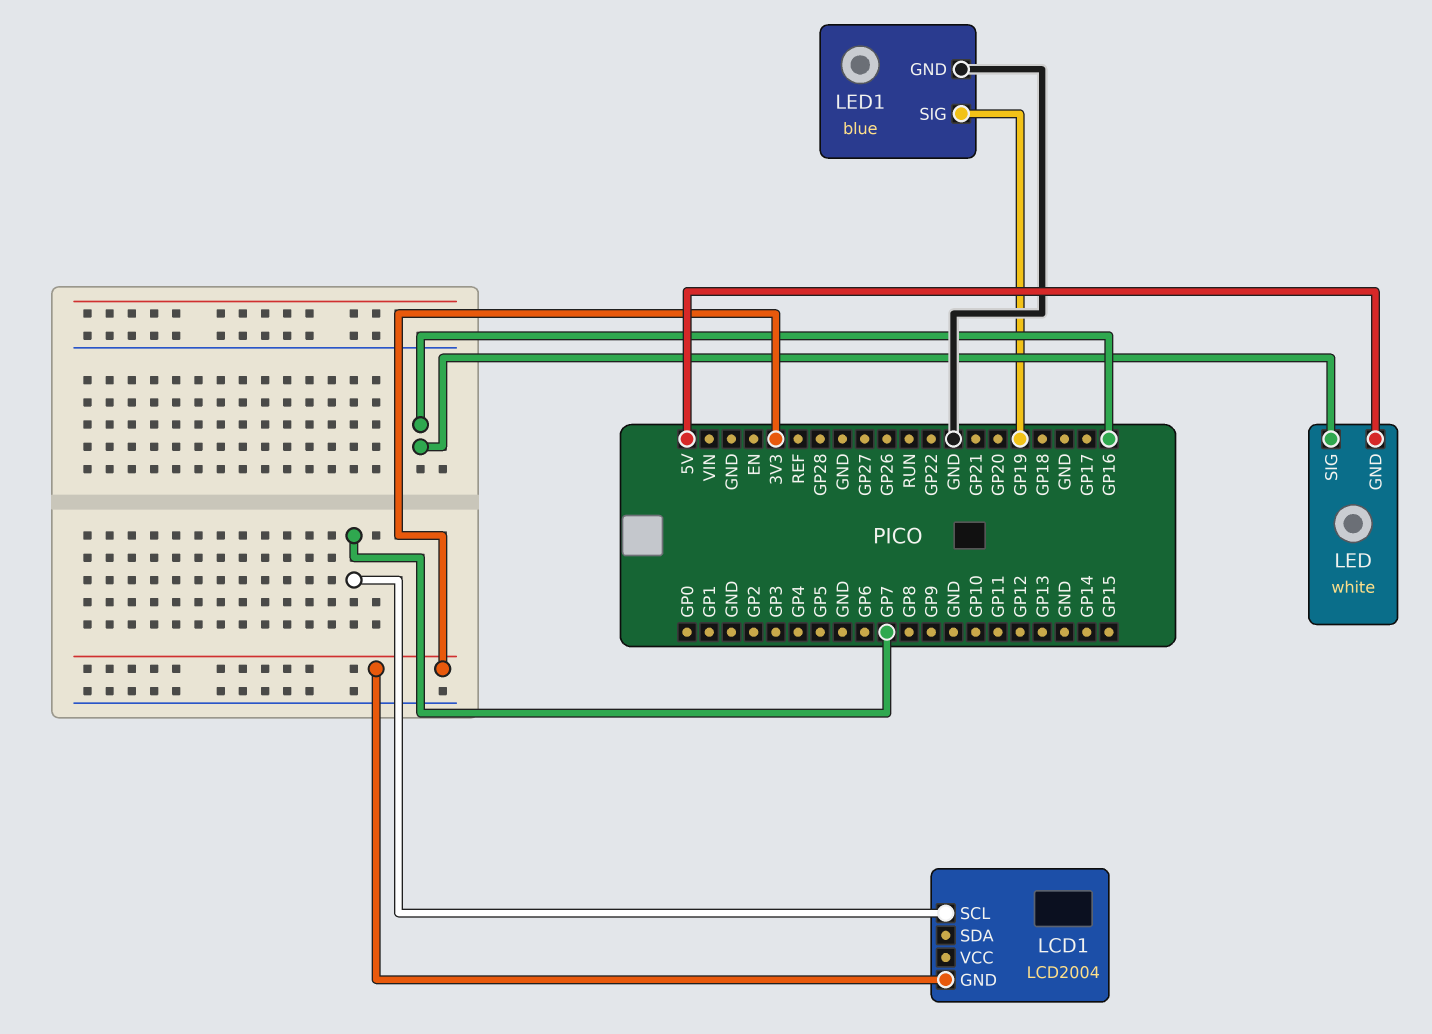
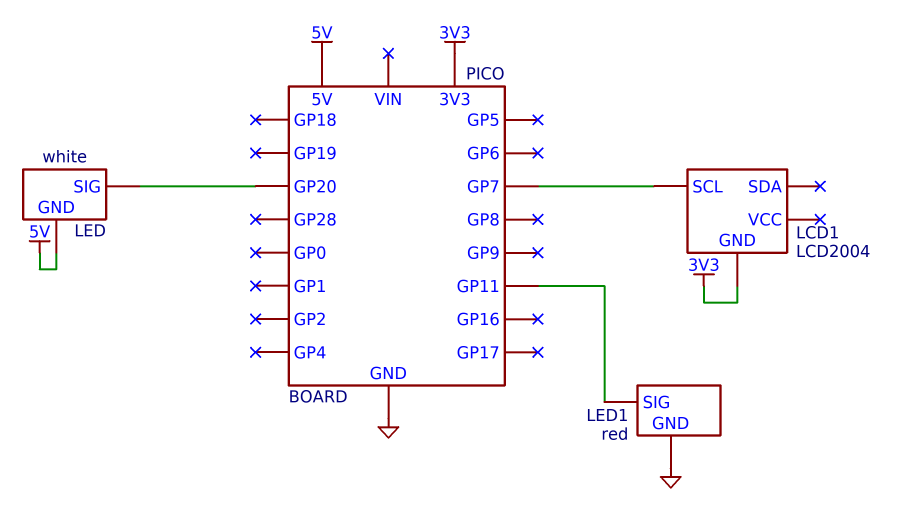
LED pin SIG: GP16 -> GP20
LED1: blue -> red
LED1 pin SIG: GP19 -> GP11

